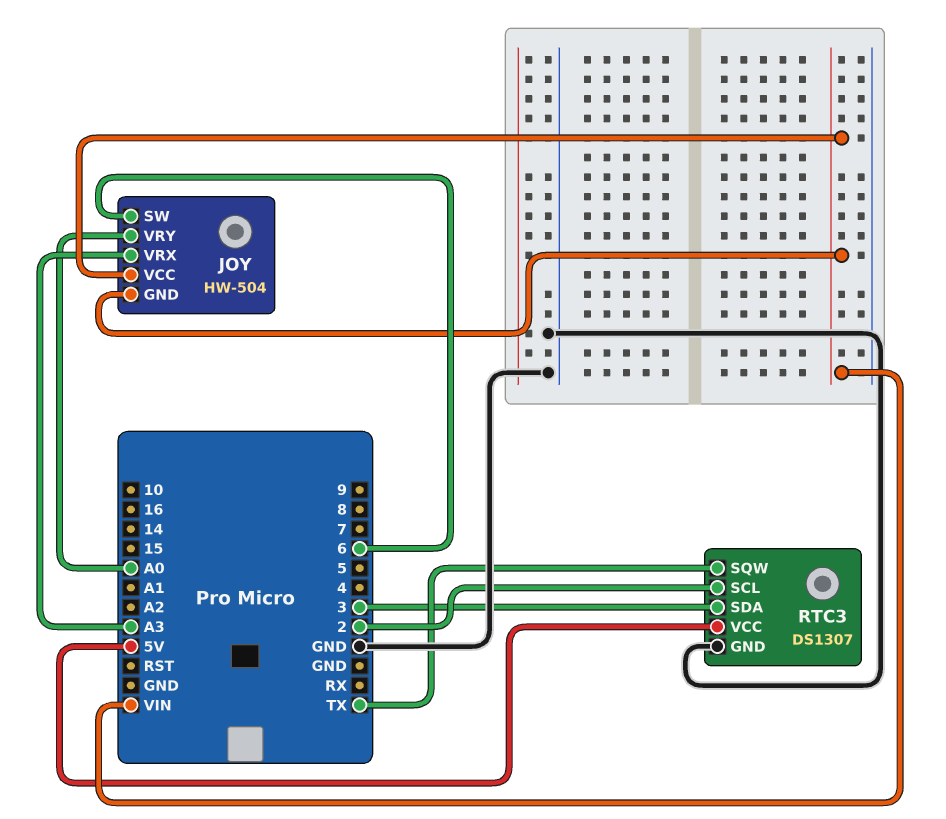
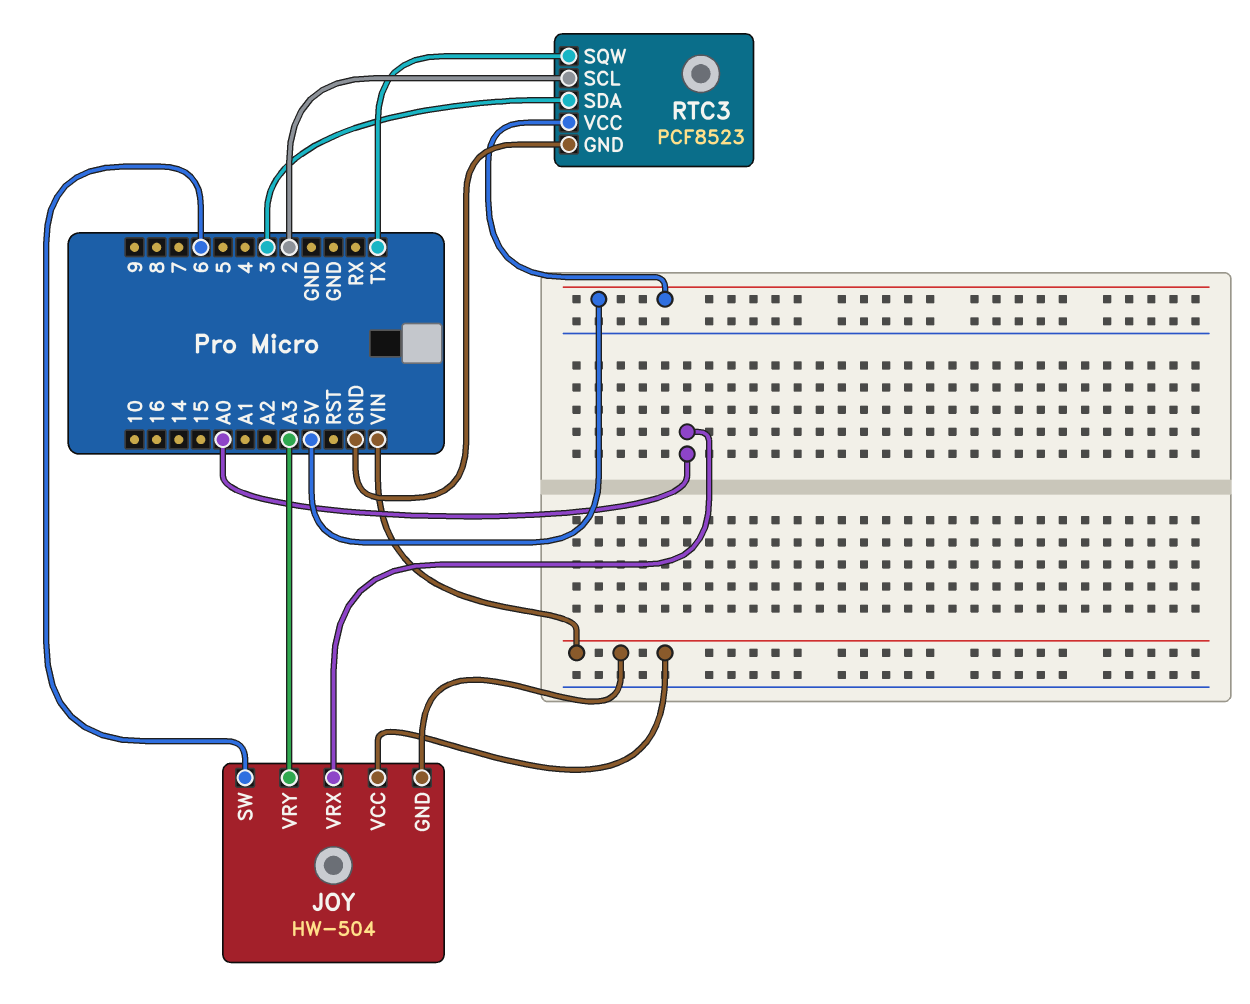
JOY pin VRX: A3 -> A0
JOY pin VRY: A0 -> A3
RTC3: DS1307 -> PCF8523

